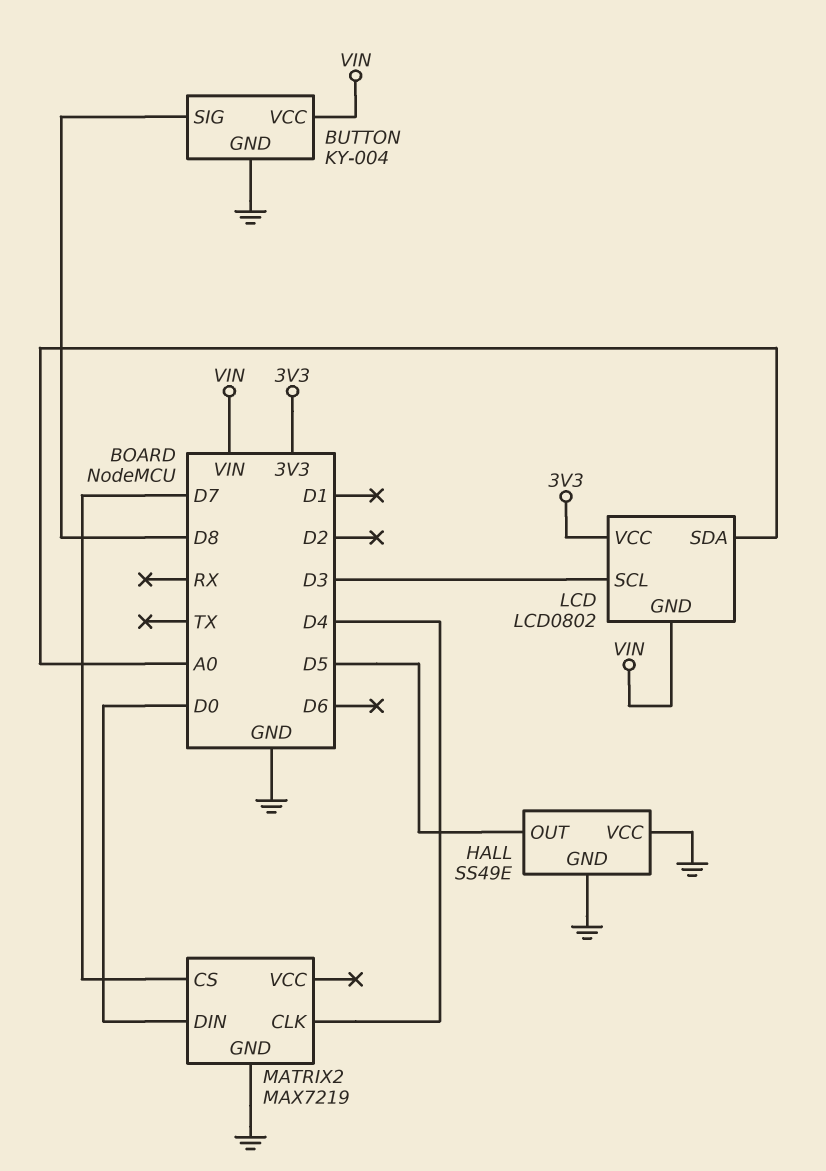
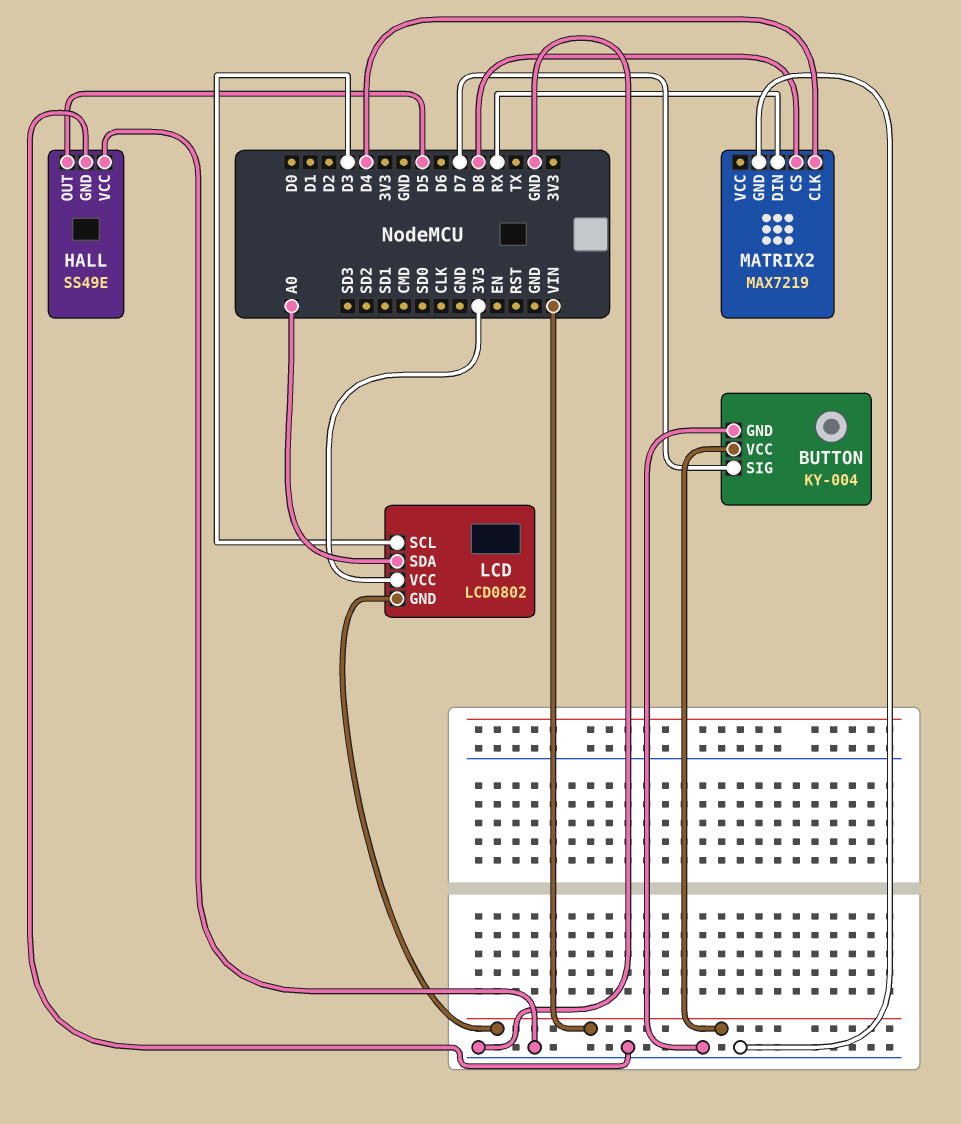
BUTTON pin SIG: D8 -> D7
MATRIX2 pin CS: D7 -> D8
MATRIX2 pin DIN: D0 -> RX

